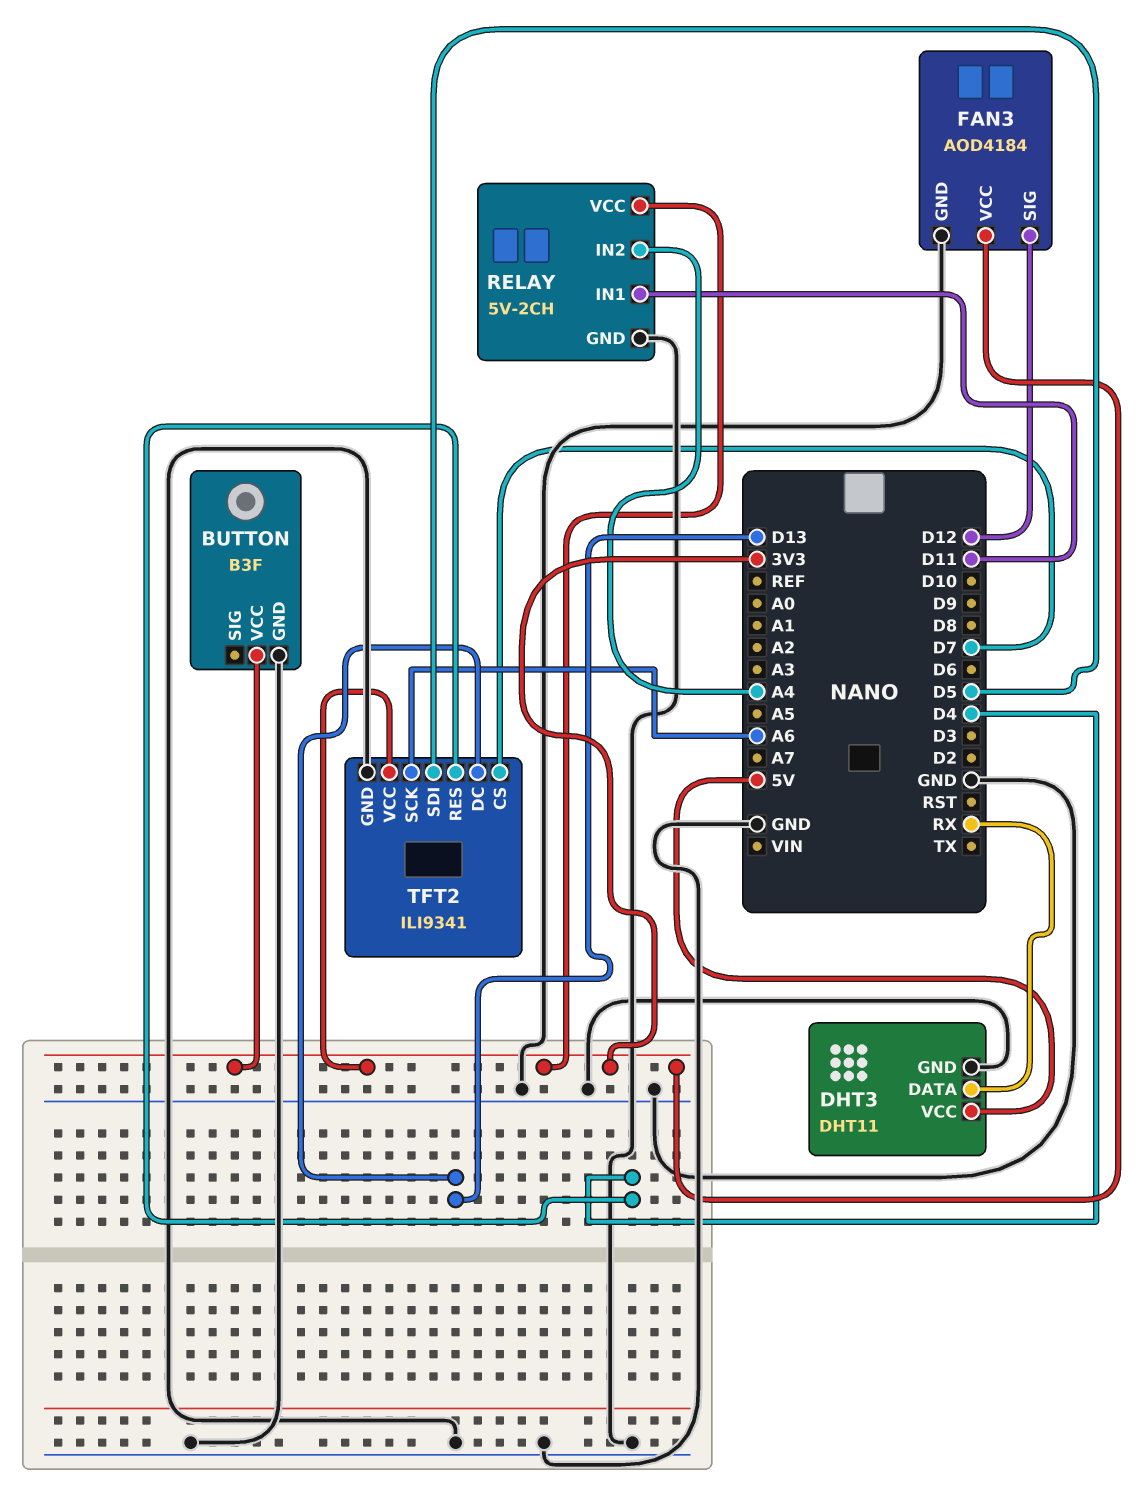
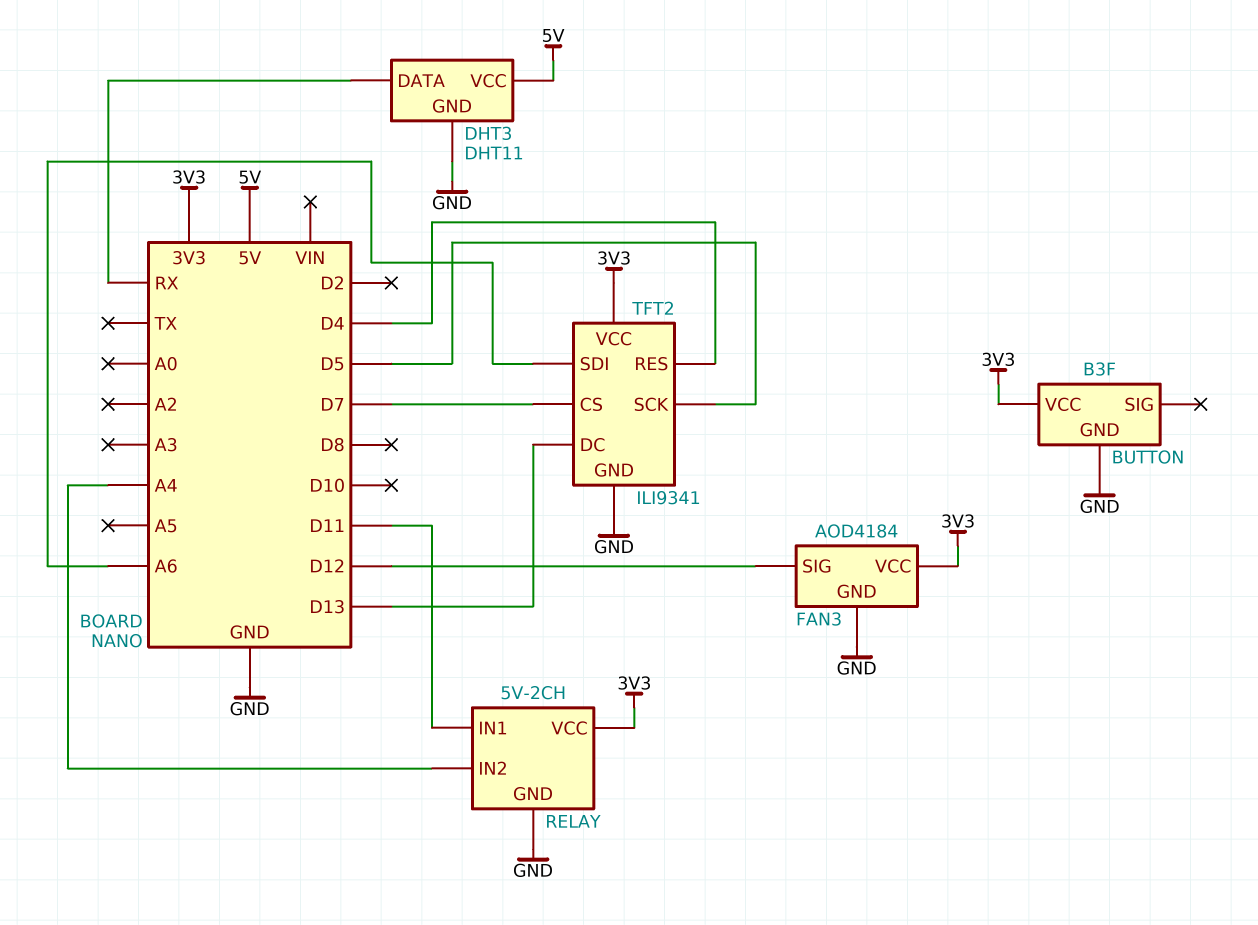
TFT2 pin SCK: A6 -> D5
TFT2 pin SDI: D5 -> A6

